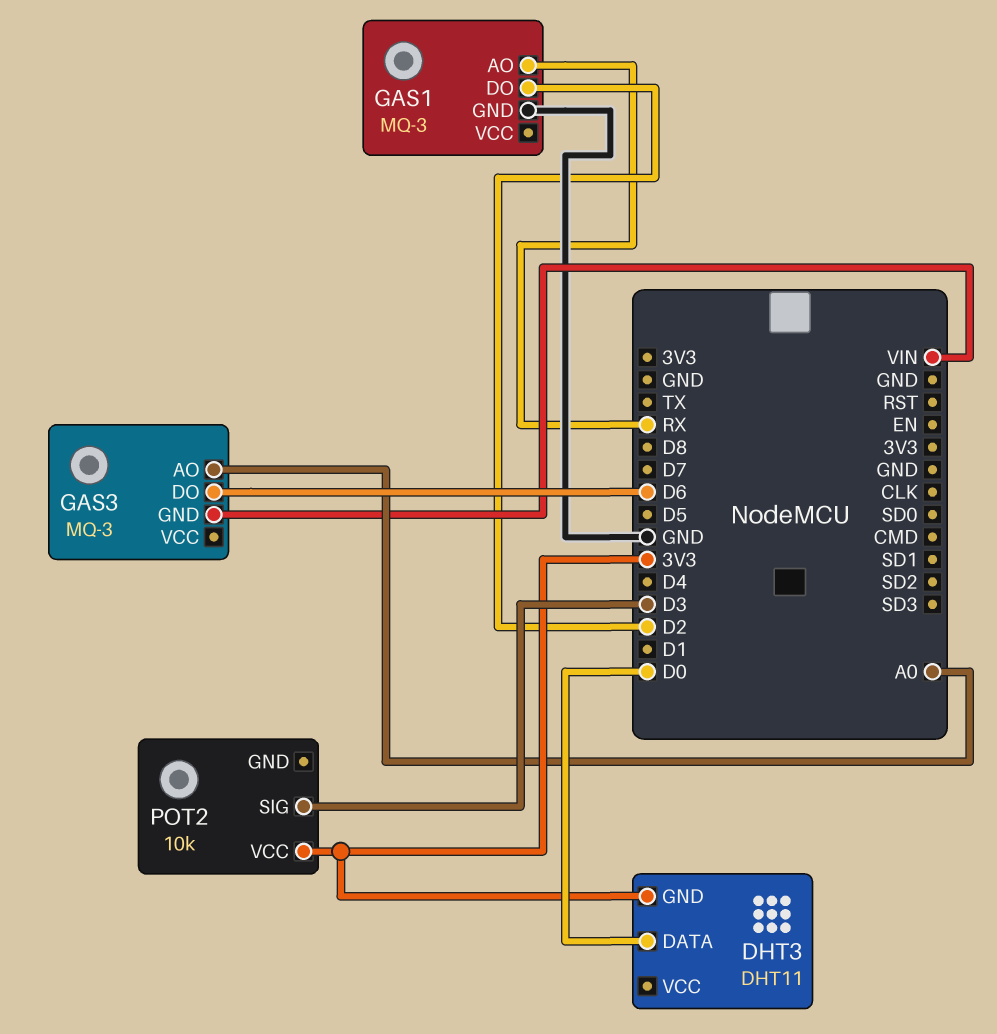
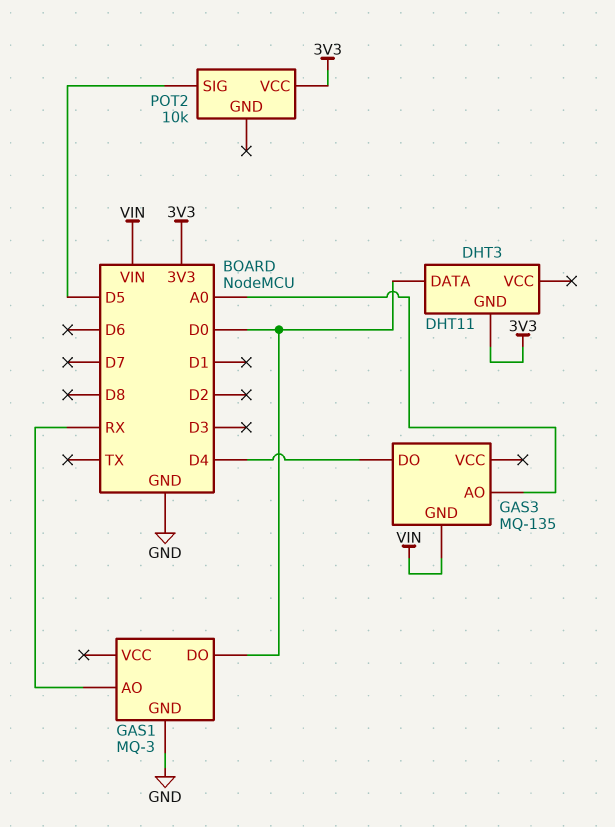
GAS1 pin DO: D2 -> D0
GAS3: MQ-3 -> MQ-135
GAS3 pin DO: D6 -> D4
POT2 pin SIG: D3 -> D5

